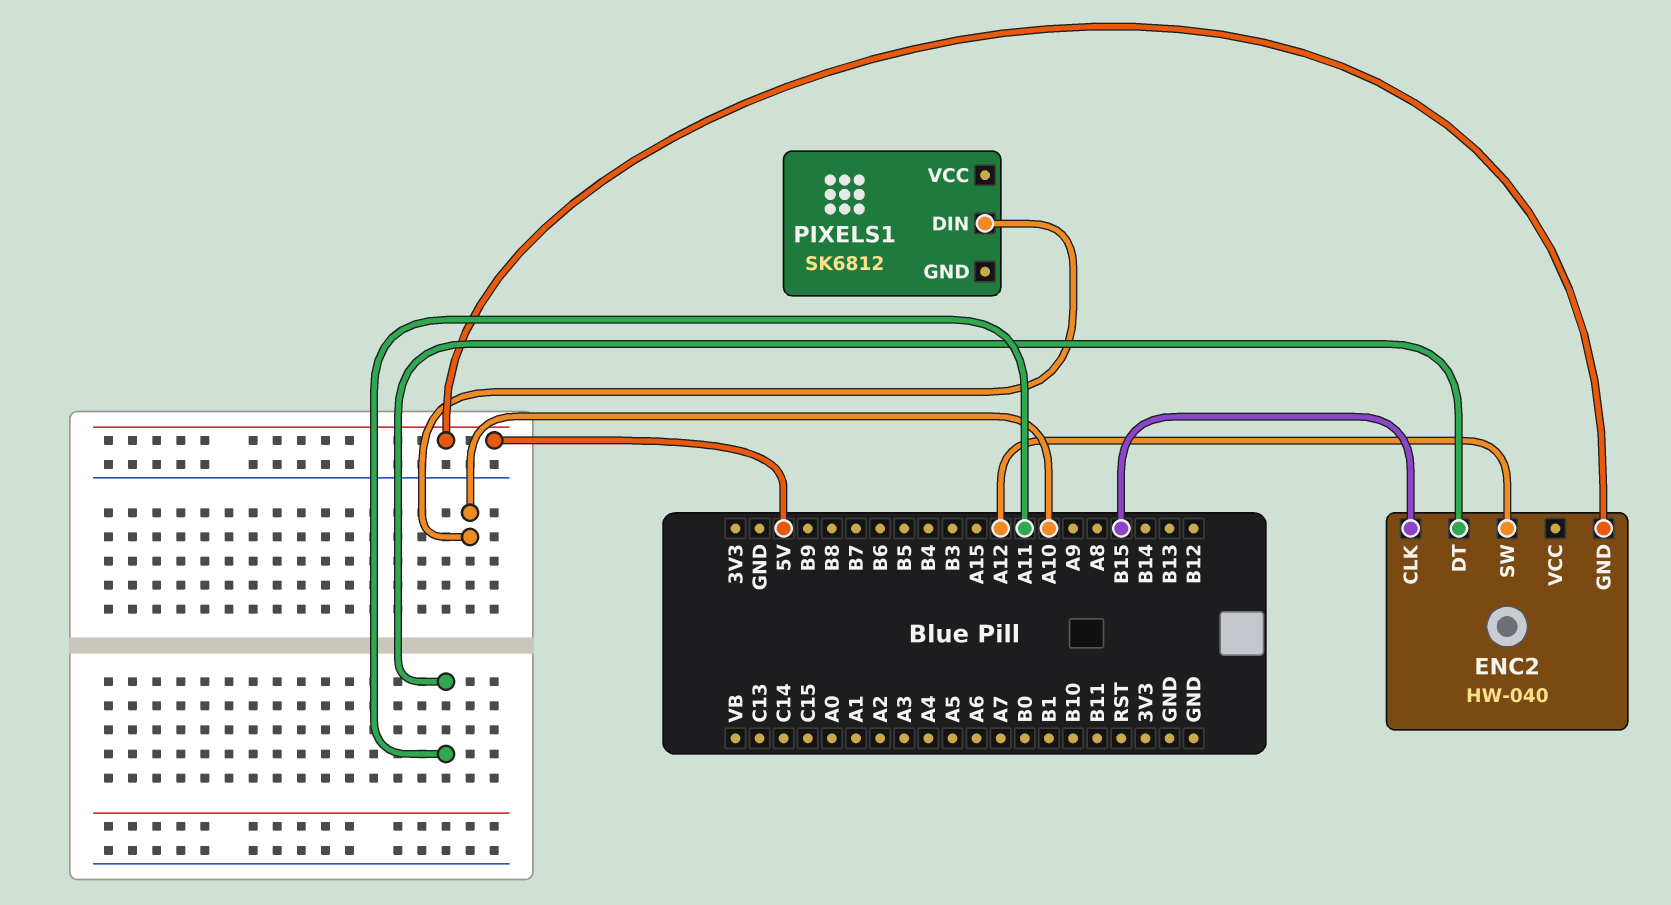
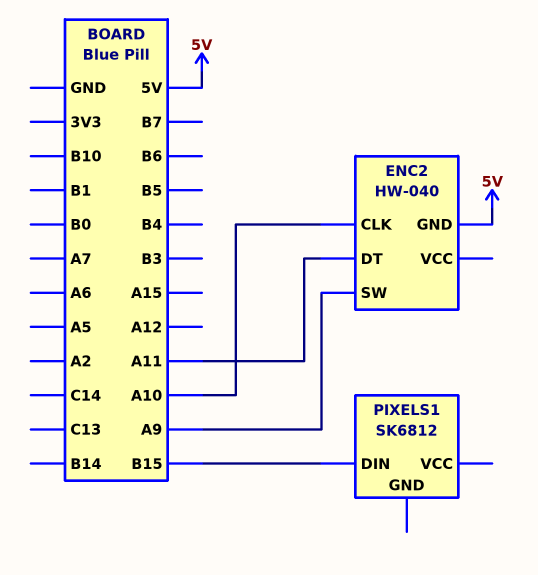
ENC2 pin CLK: B15 -> A10
ENC2 pin SW: A12 -> A9
PIXELS1 pin DIN: A10 -> B15

